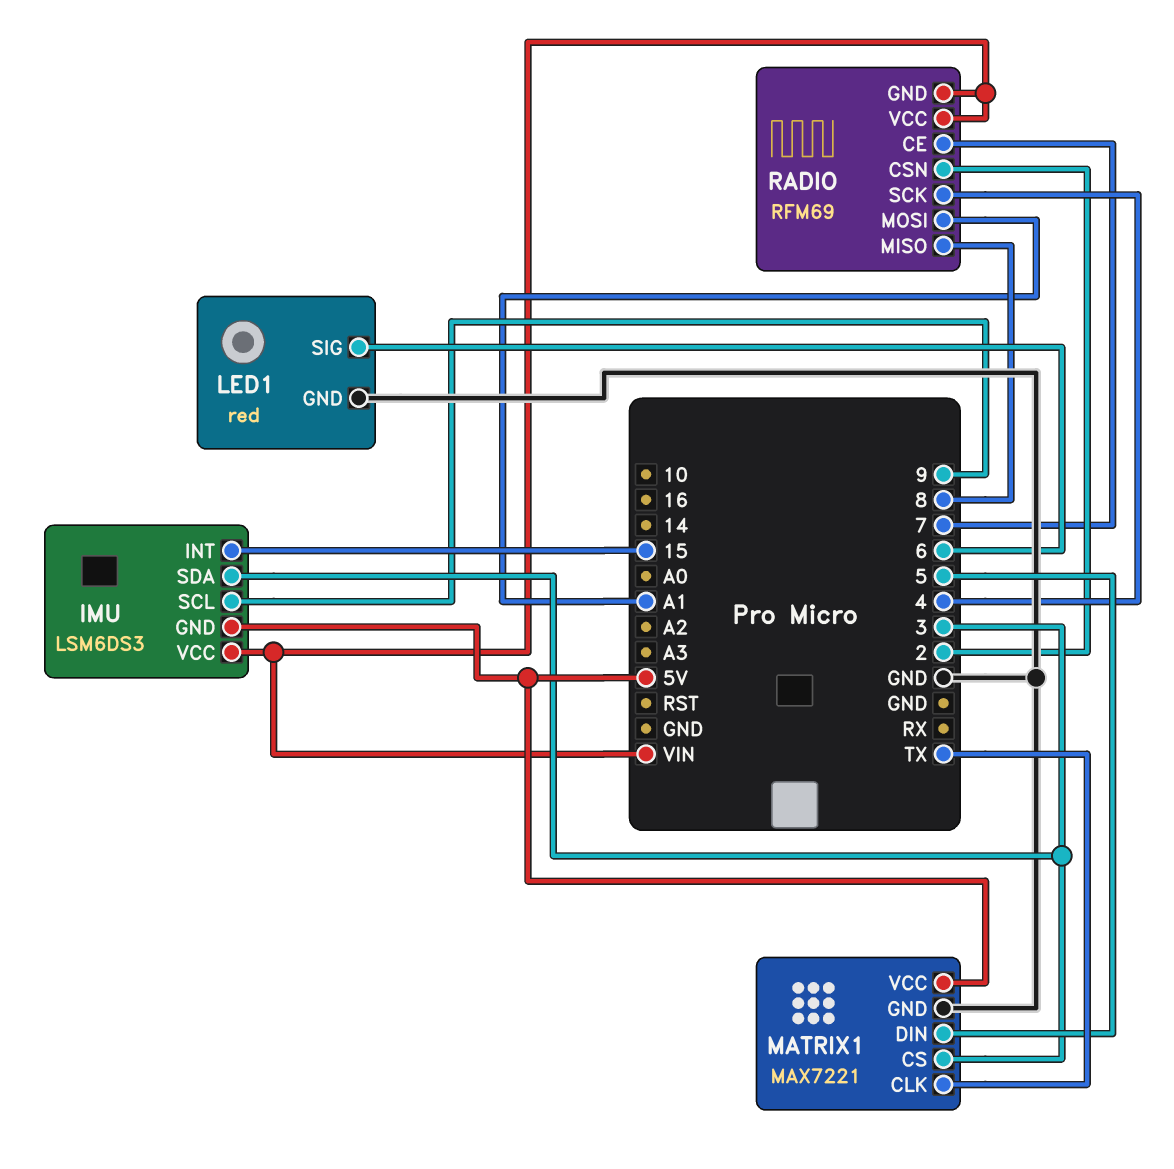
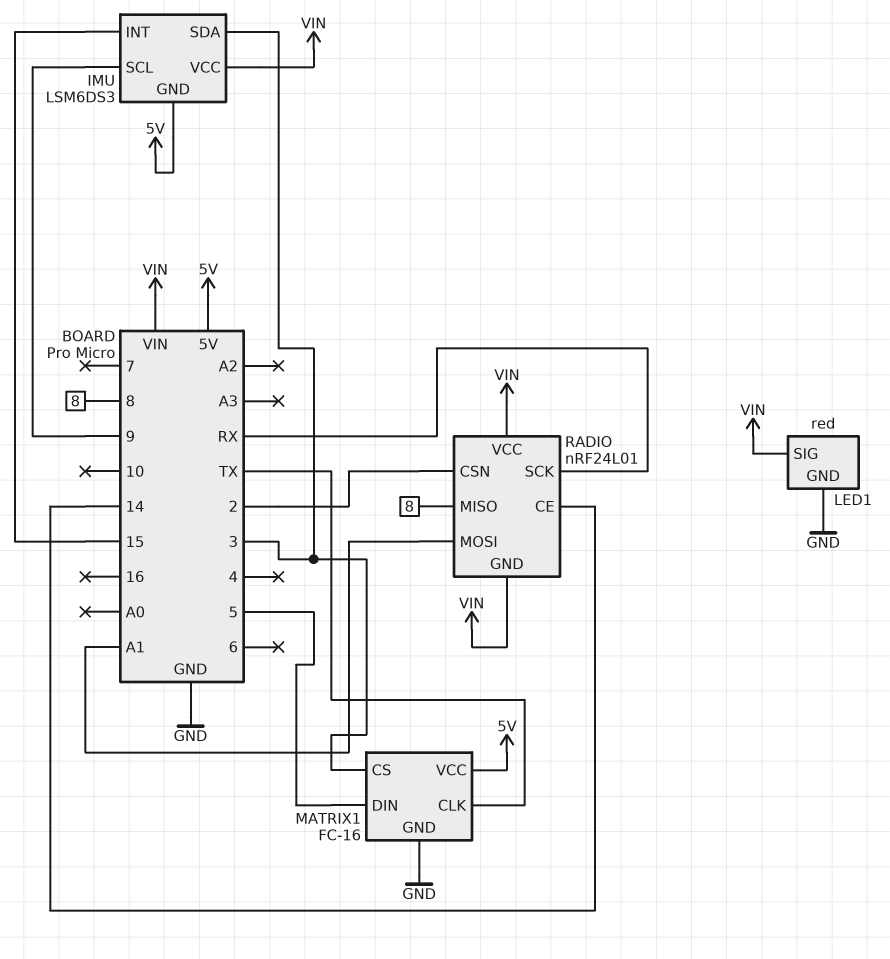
LED1 pin SIG: 6 -> VIN
MATRIX1: MAX7221 -> FC-16
RADIO: RFM69 -> nRF24L01
RADIO pin CE: 7 -> 14
RADIO pin SCK: 4 -> RX

